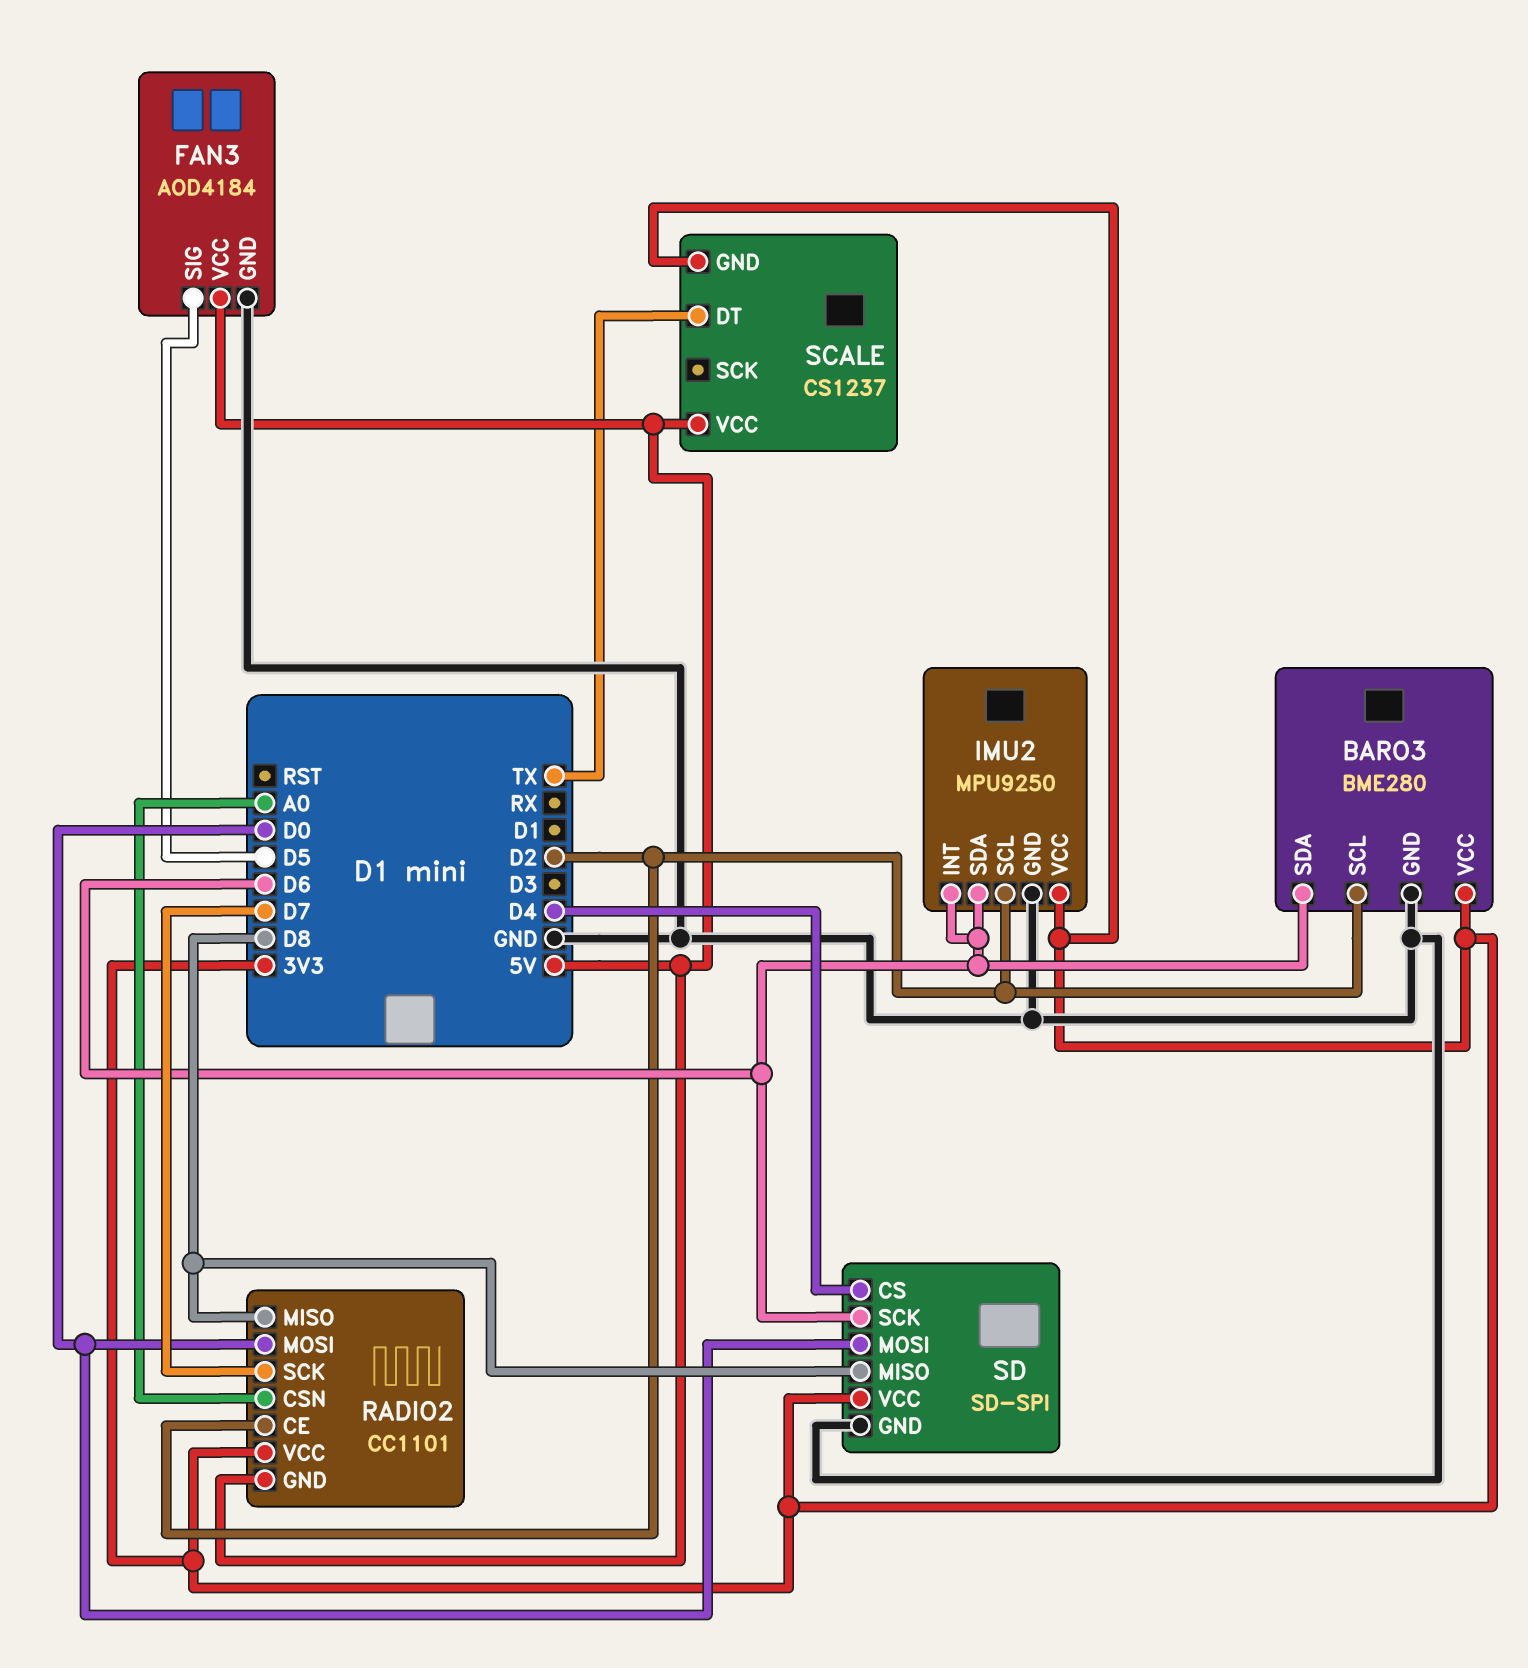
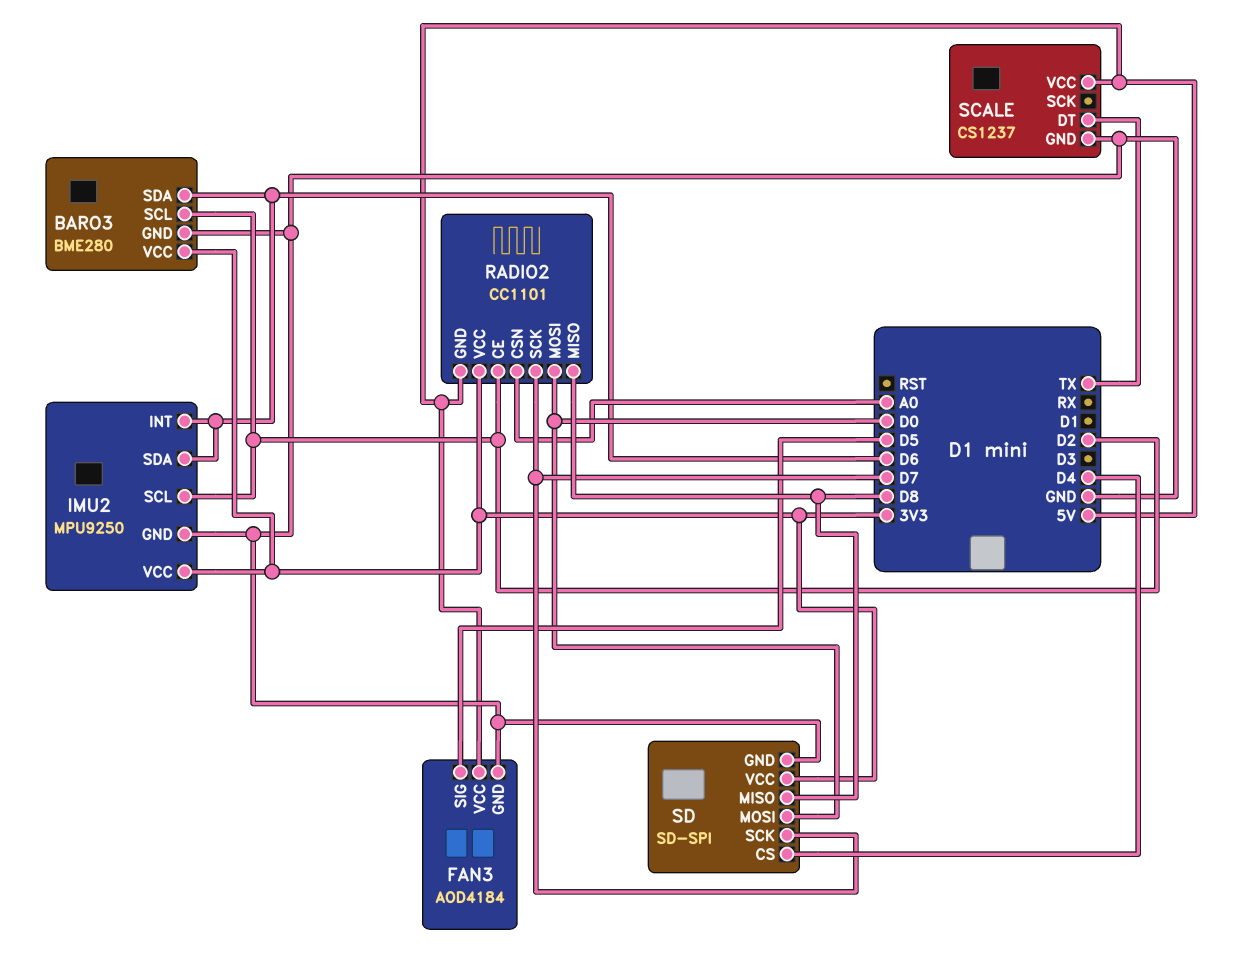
SCALE pin GND: 3V3 -> GND
SD pin SCK: D6 -> D7

